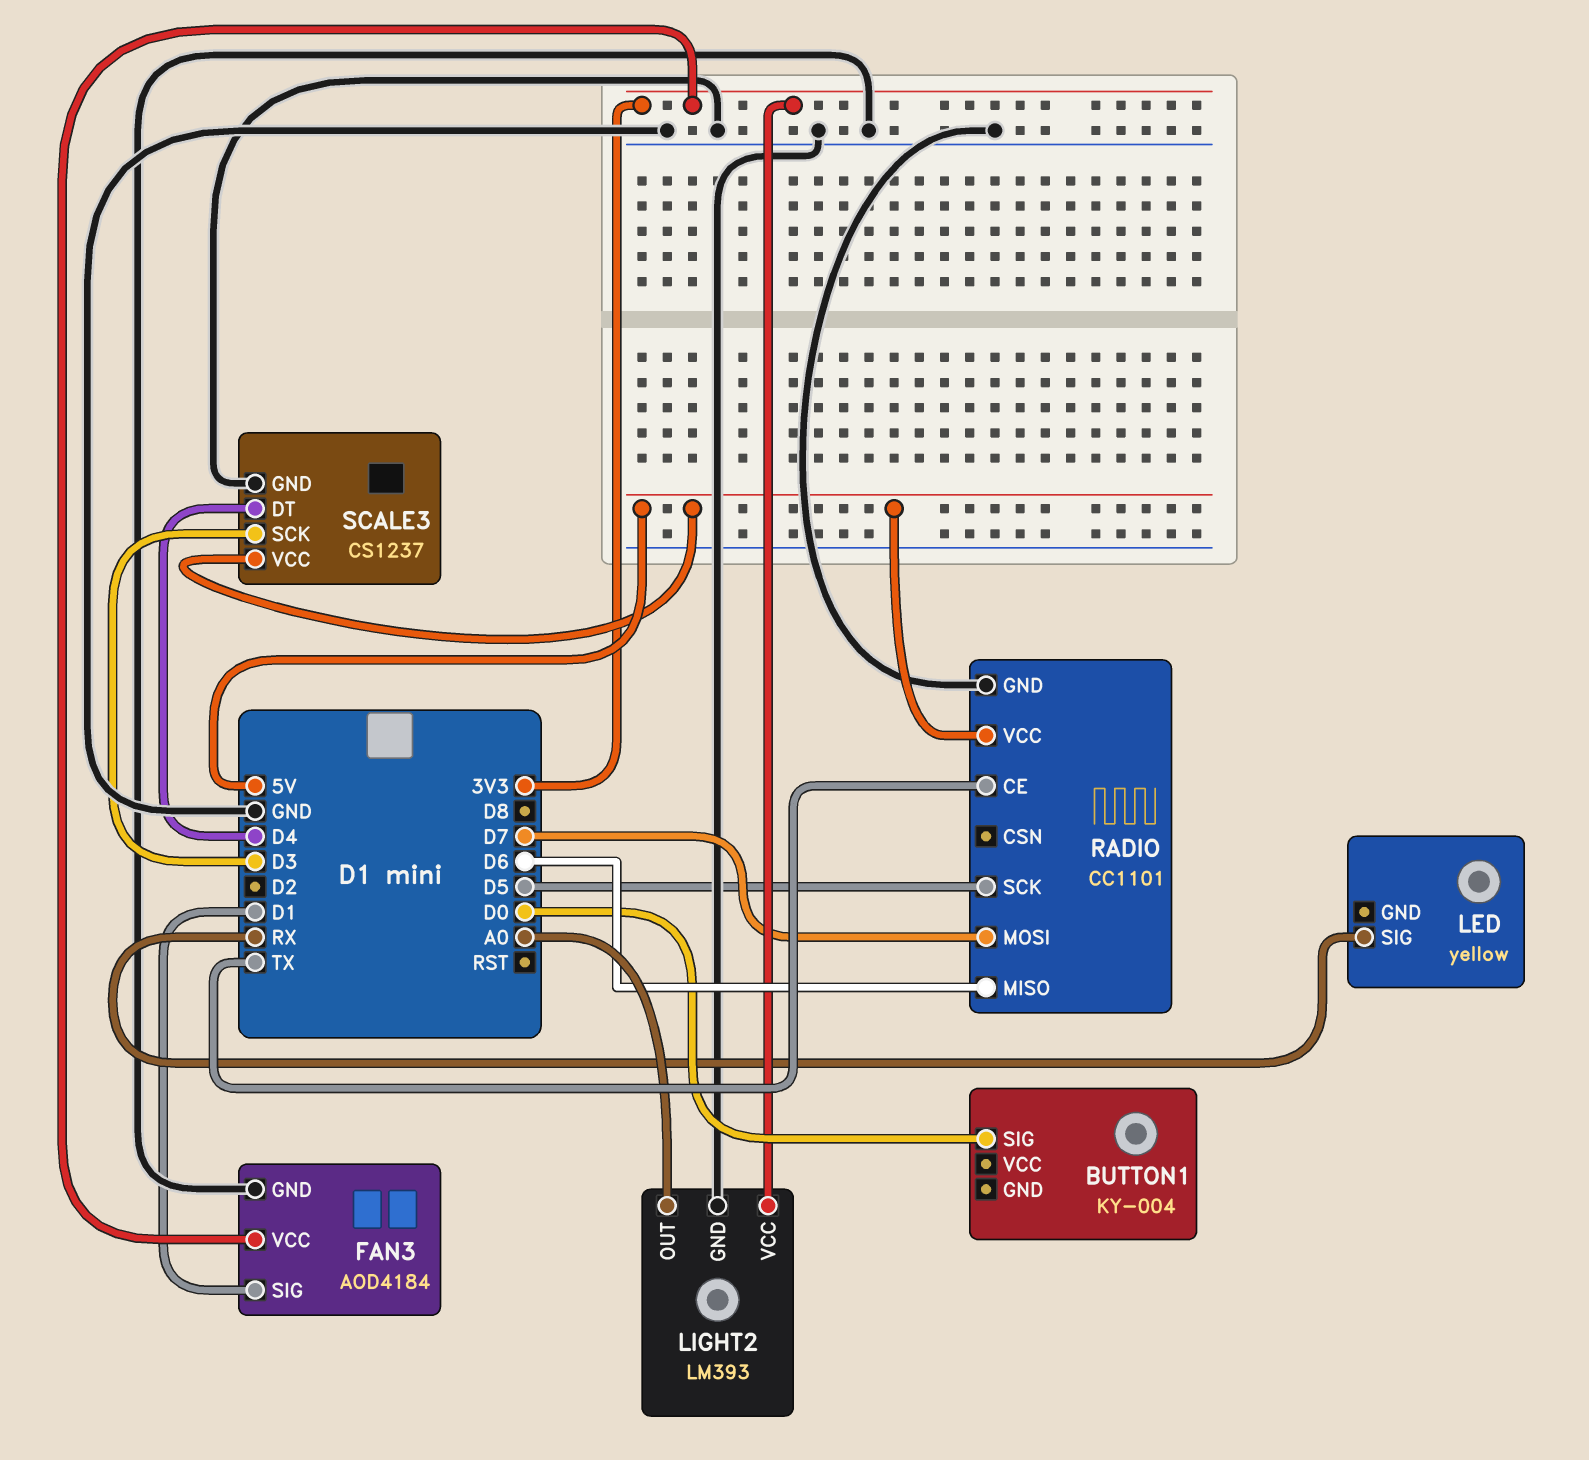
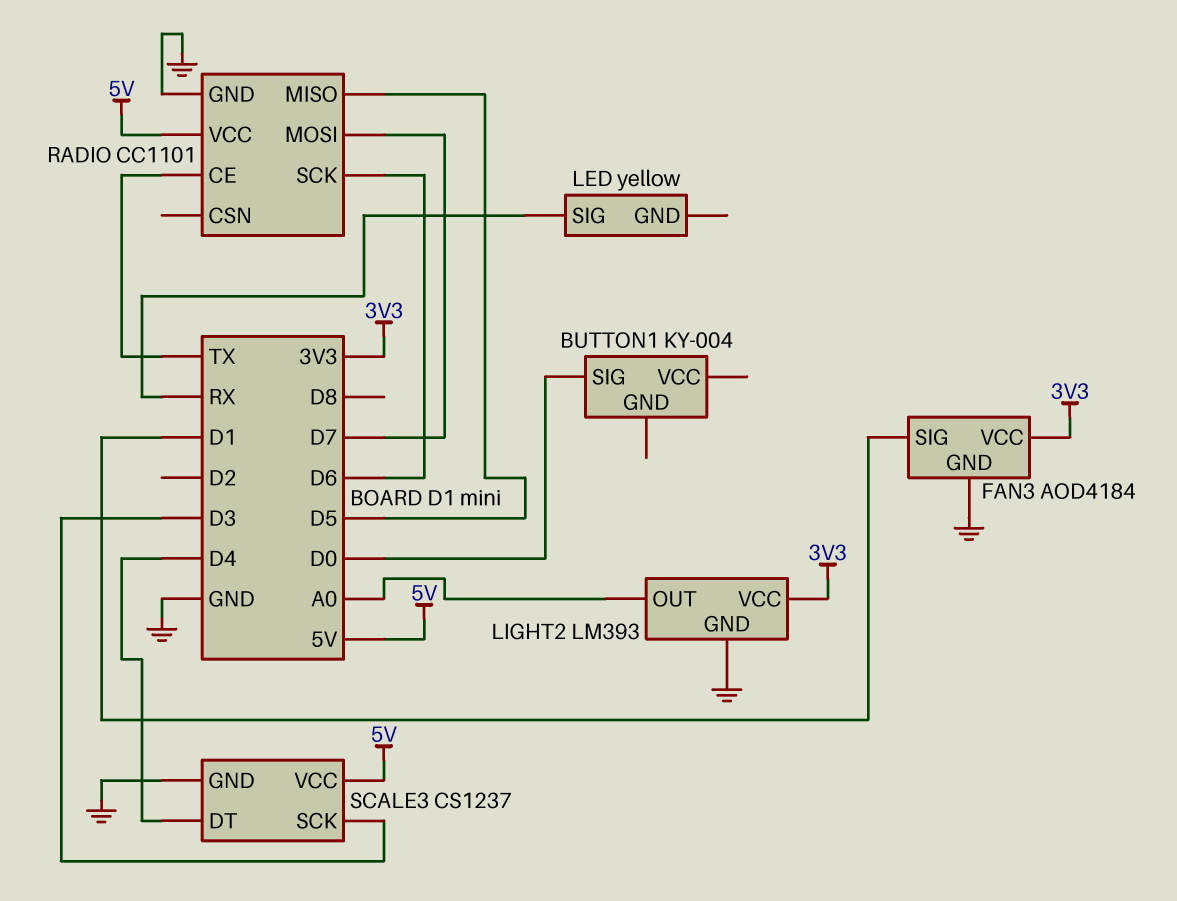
RADIO pin MISO: D6 -> D5
RADIO pin SCK: D5 -> D6

